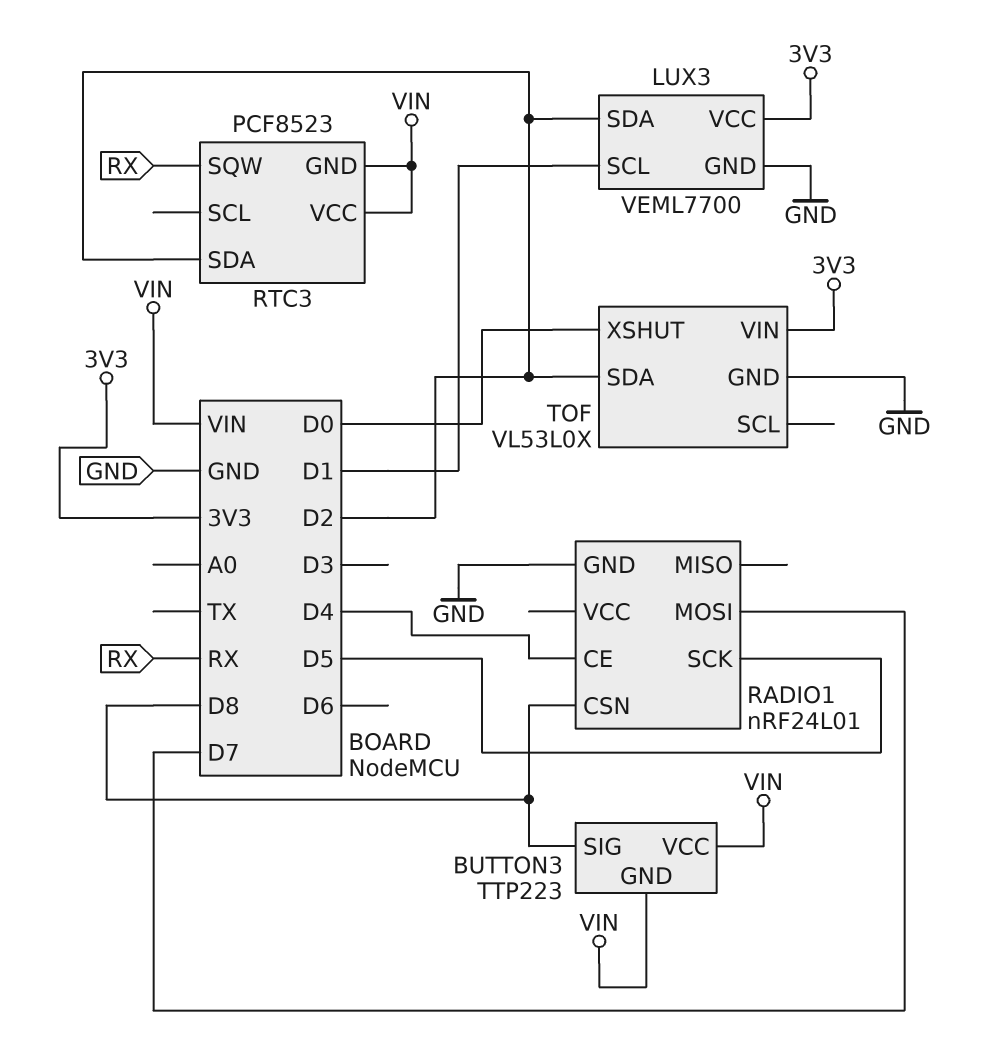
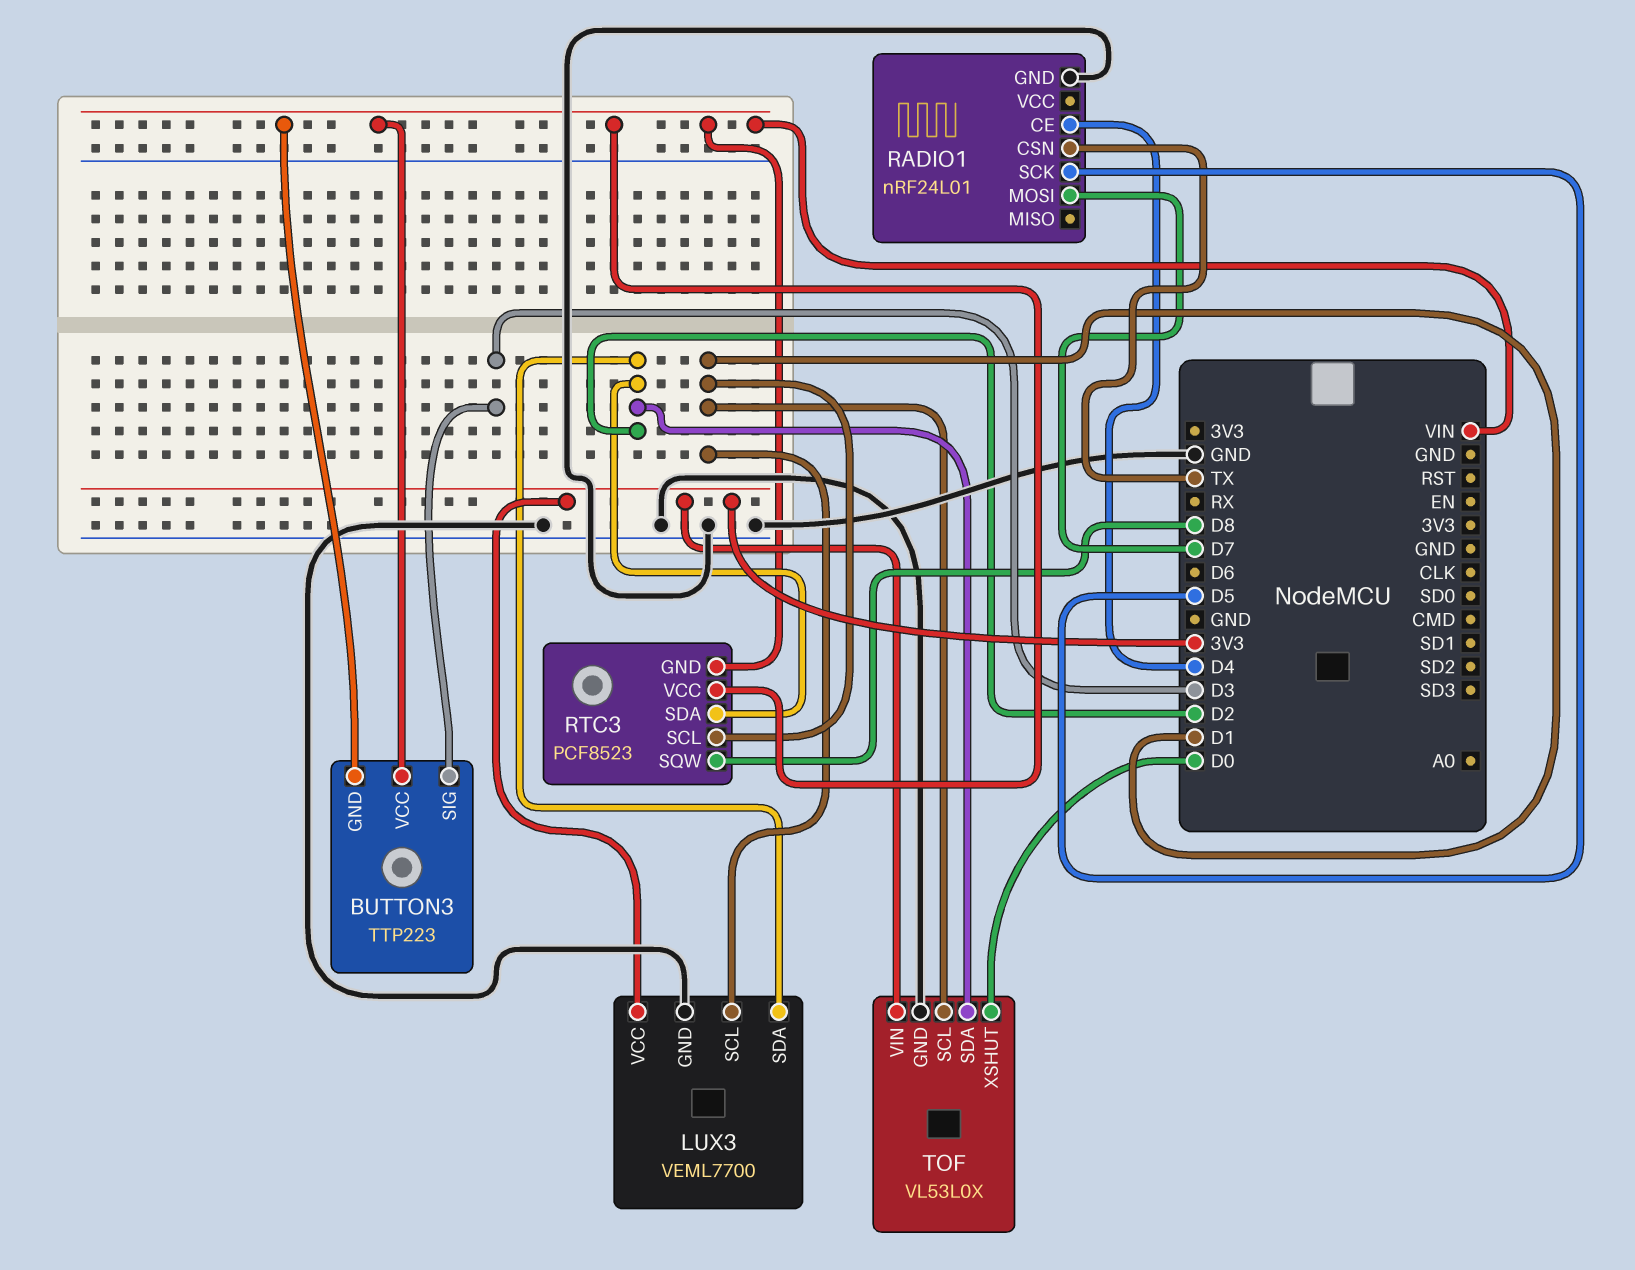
BUTTON3 pin SIG: D8 -> D3
RADIO1 pin CSN: D8 -> TX
RTC3 pin SCL: none -> D1
RTC3 pin SQW: RX -> D8
TOF pin SCL: none -> D1

